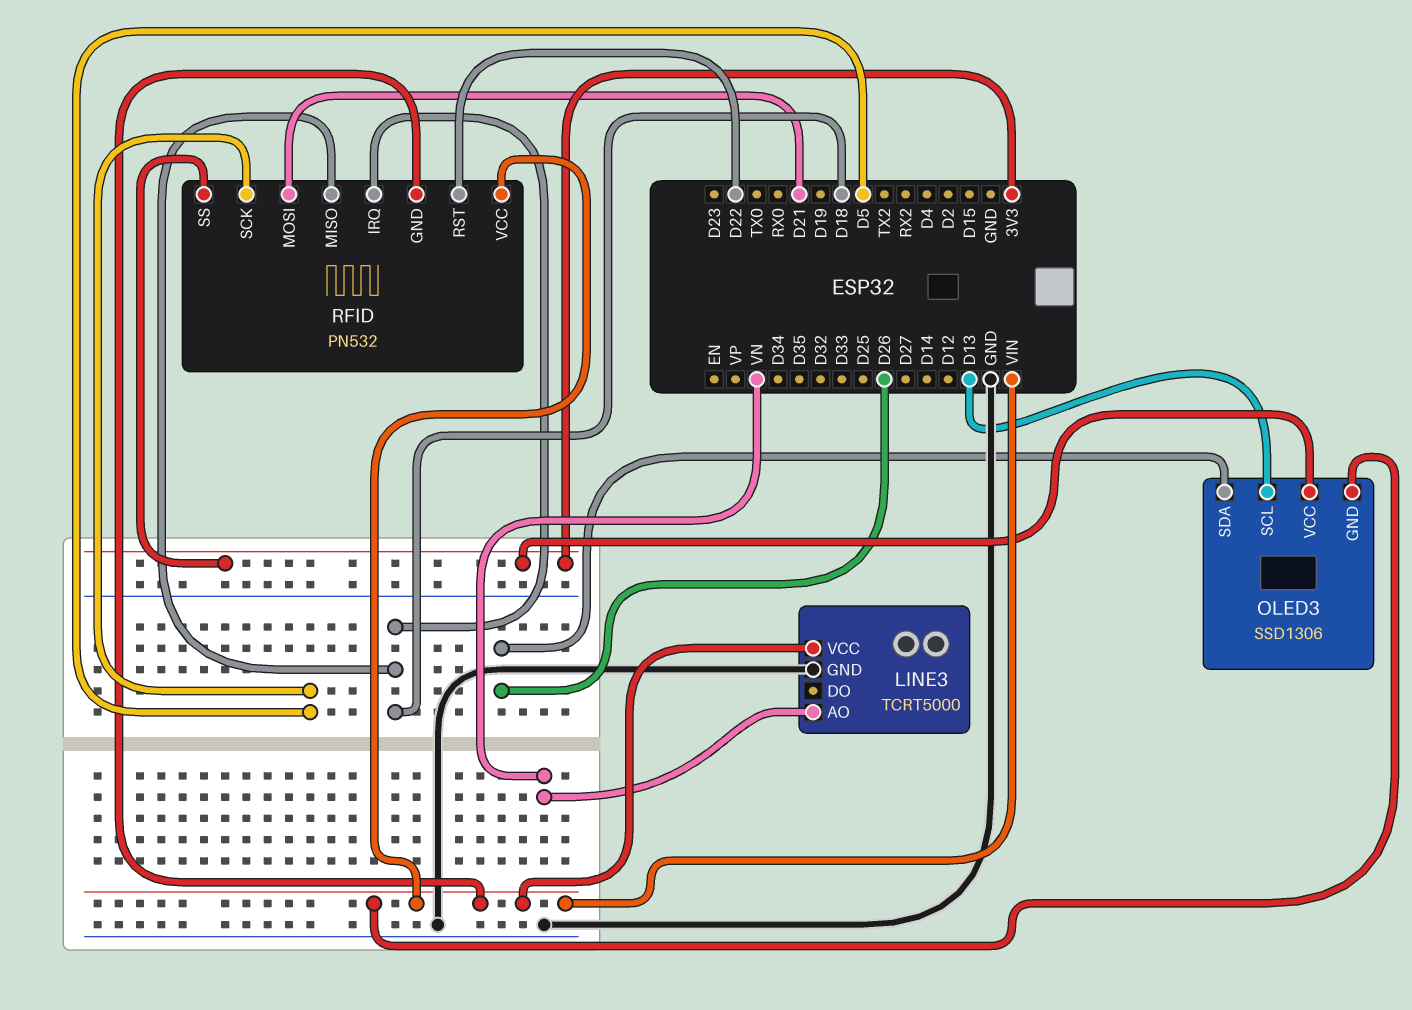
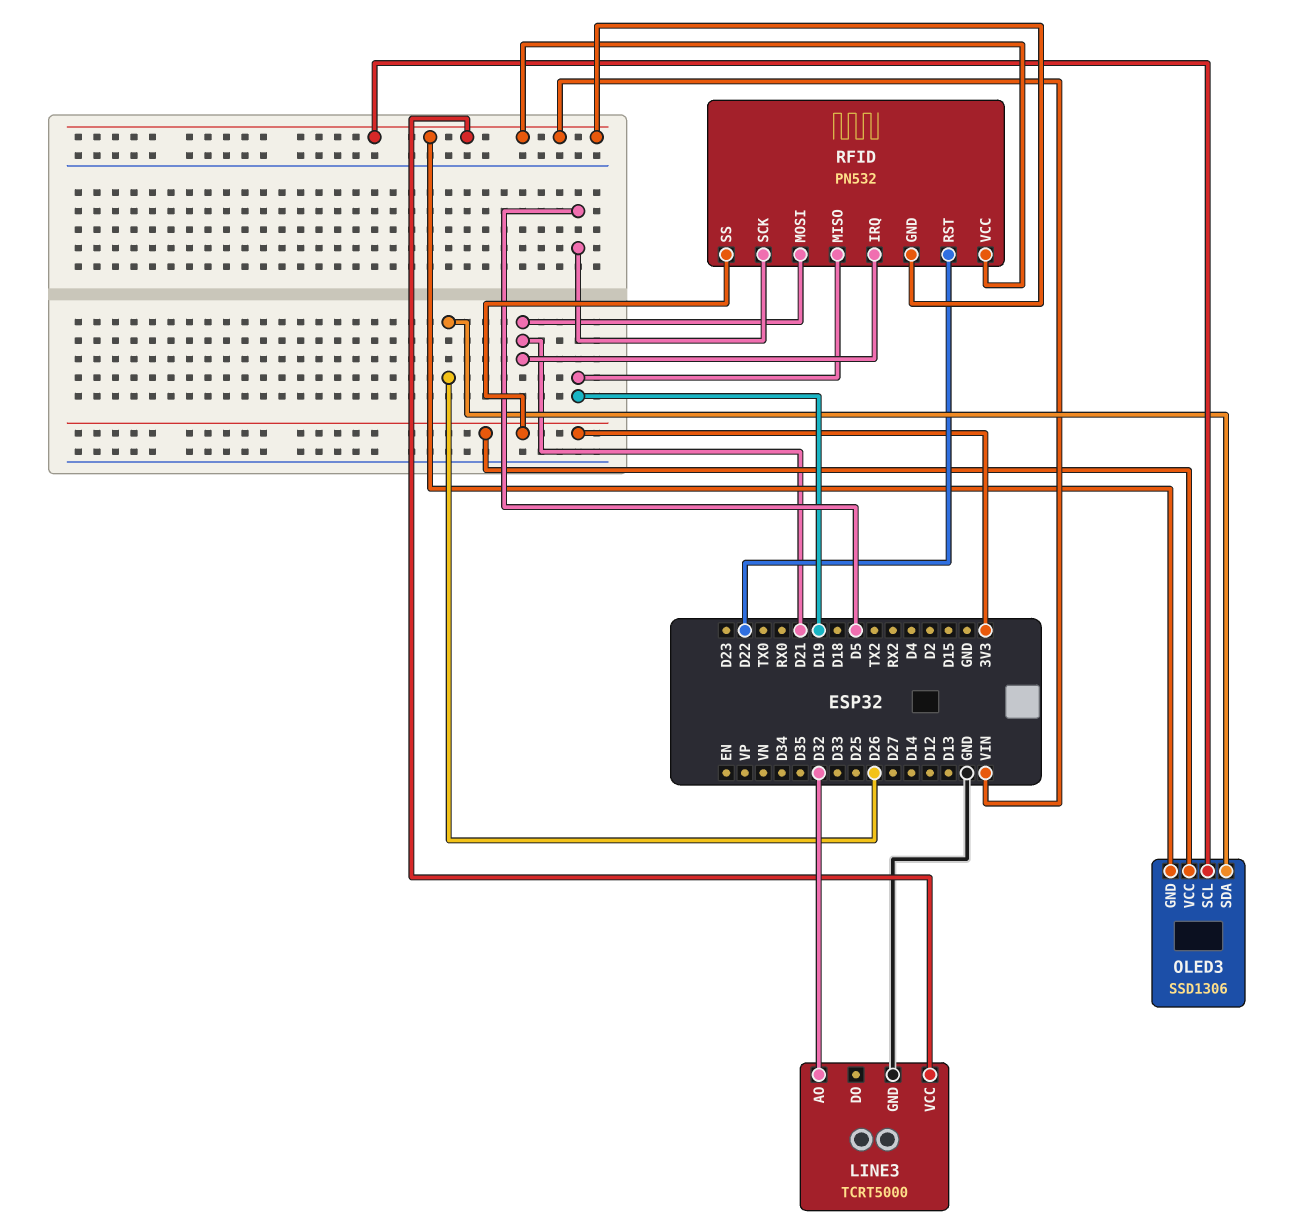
LINE3 pin AO: VN -> D32
OLED3 pin SCL: D13 -> VIN
RFID pin IRQ: D18 -> D21
RFID pin MISO: D18 -> D19

